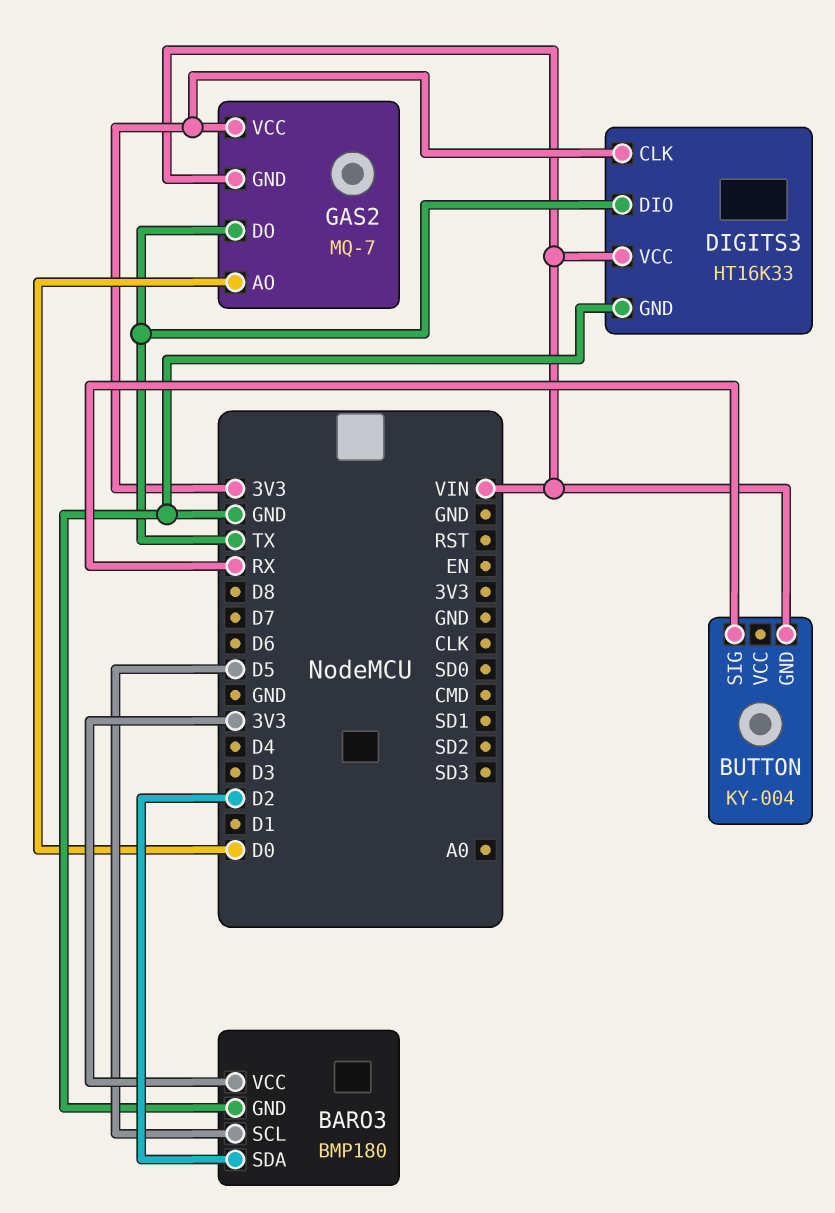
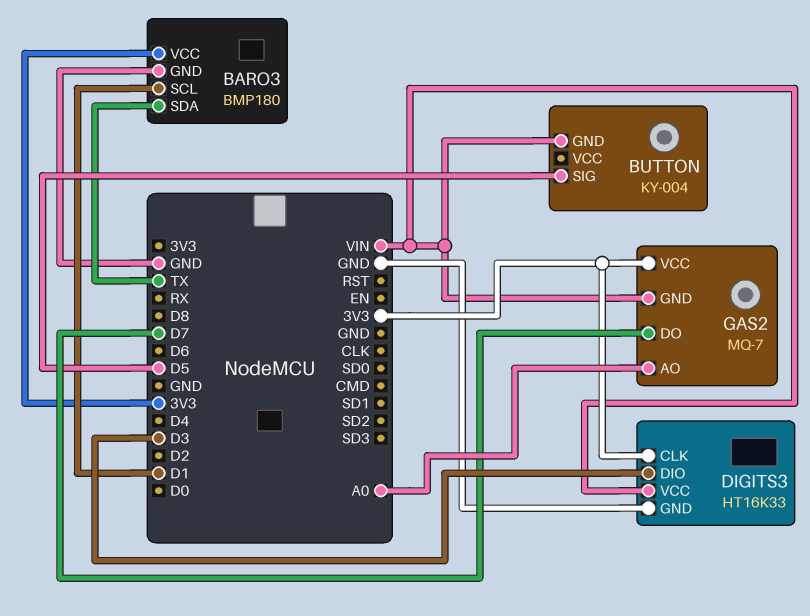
BARO3 pin SCL: D5 -> D1
BARO3 pin SDA: D2 -> TX
BUTTON pin SIG: RX -> D5
DIGITS3 pin DIO: TX -> D3
GAS2 pin AO: D0 -> A0
GAS2 pin DO: TX -> D7

